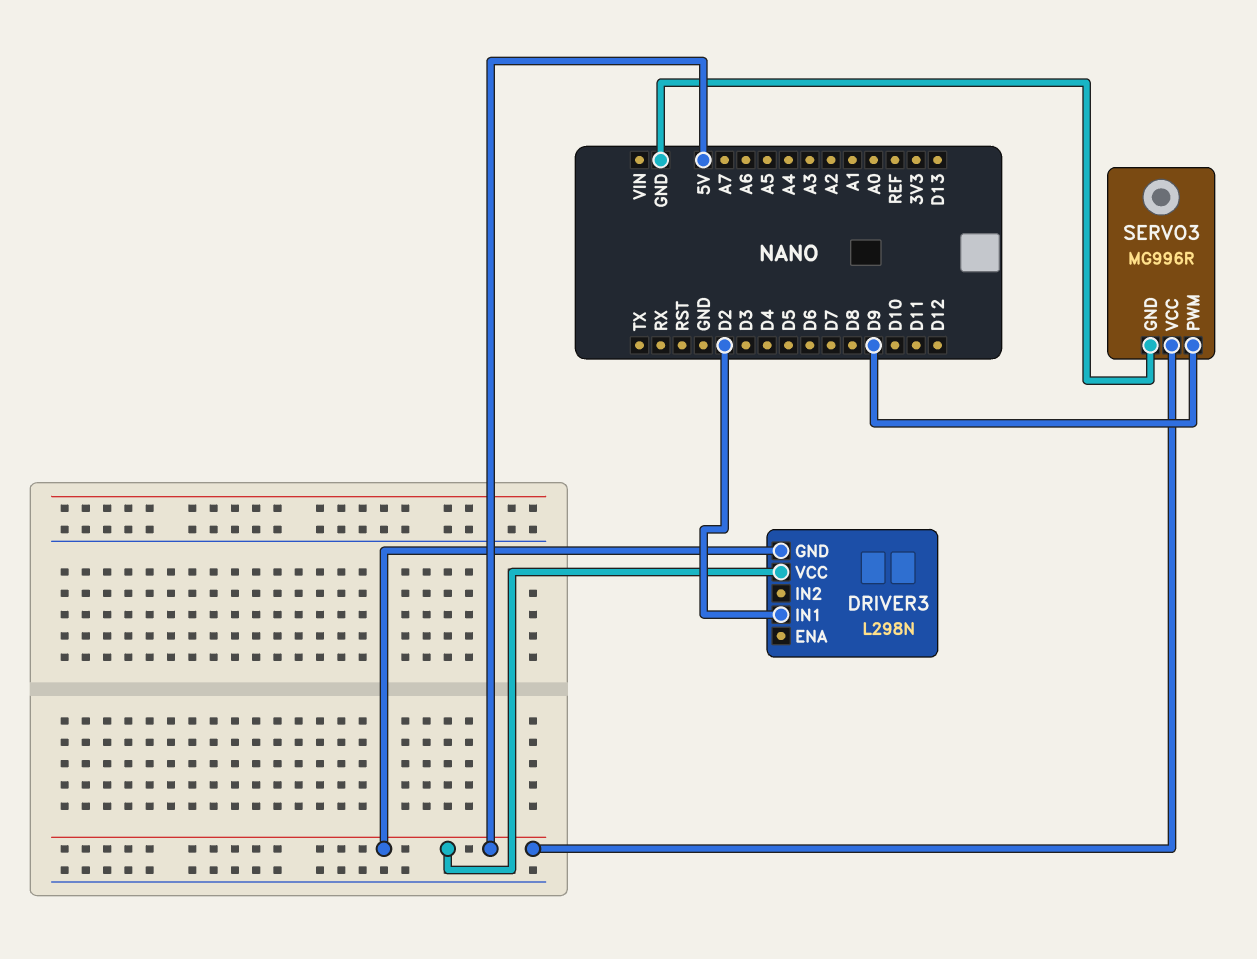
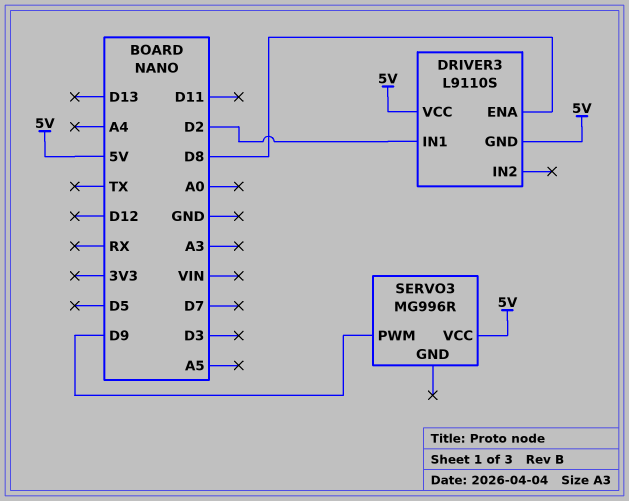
DRIVER3: L298N -> L9110S
DRIVER3 pin ENA: none -> D8
SERVO3 pin GND: GND -> none

